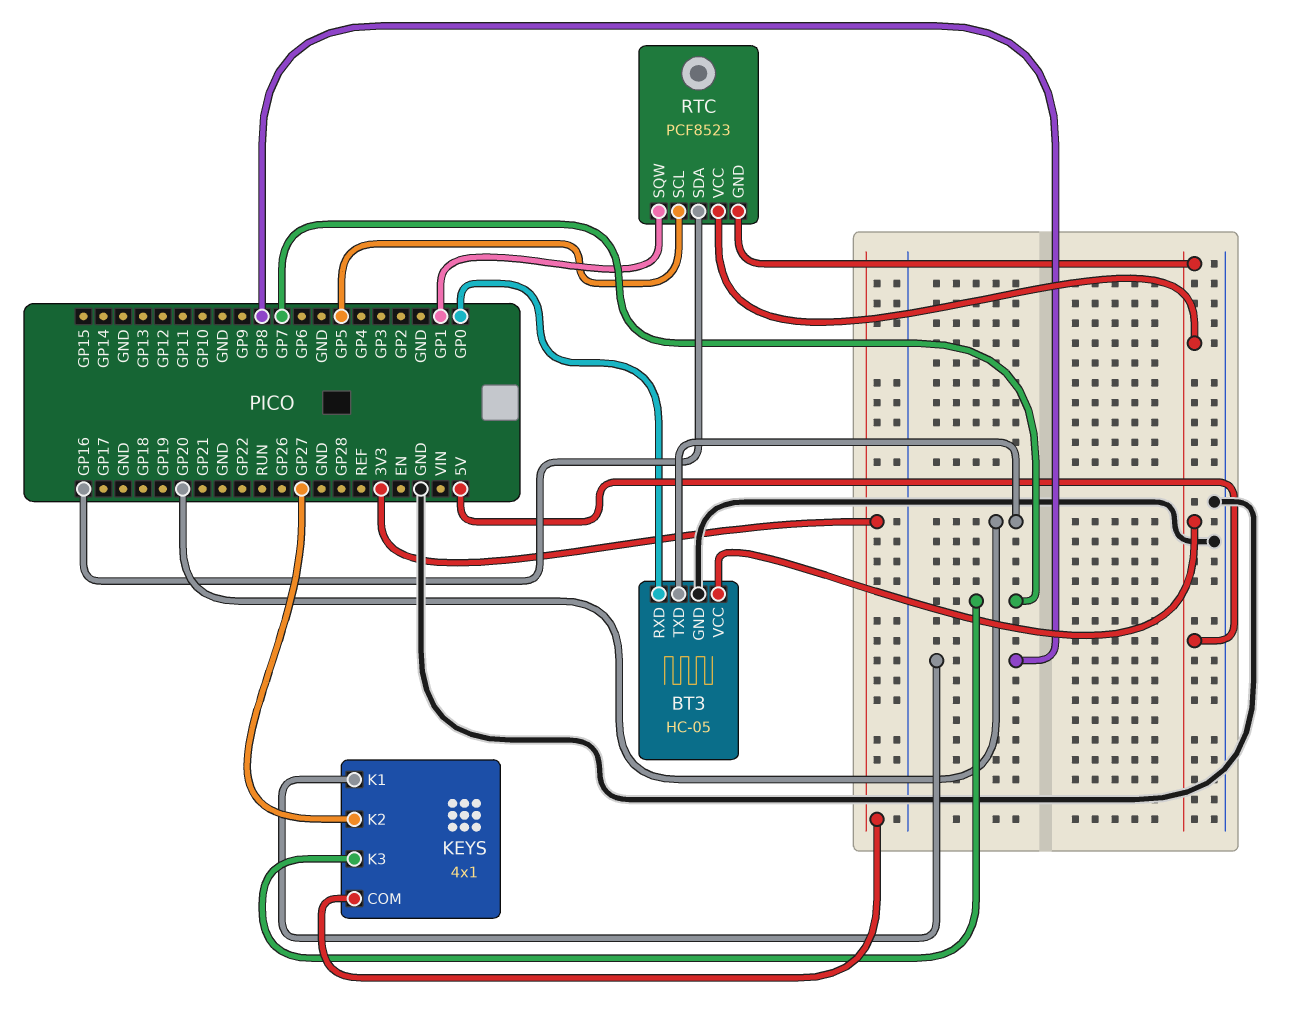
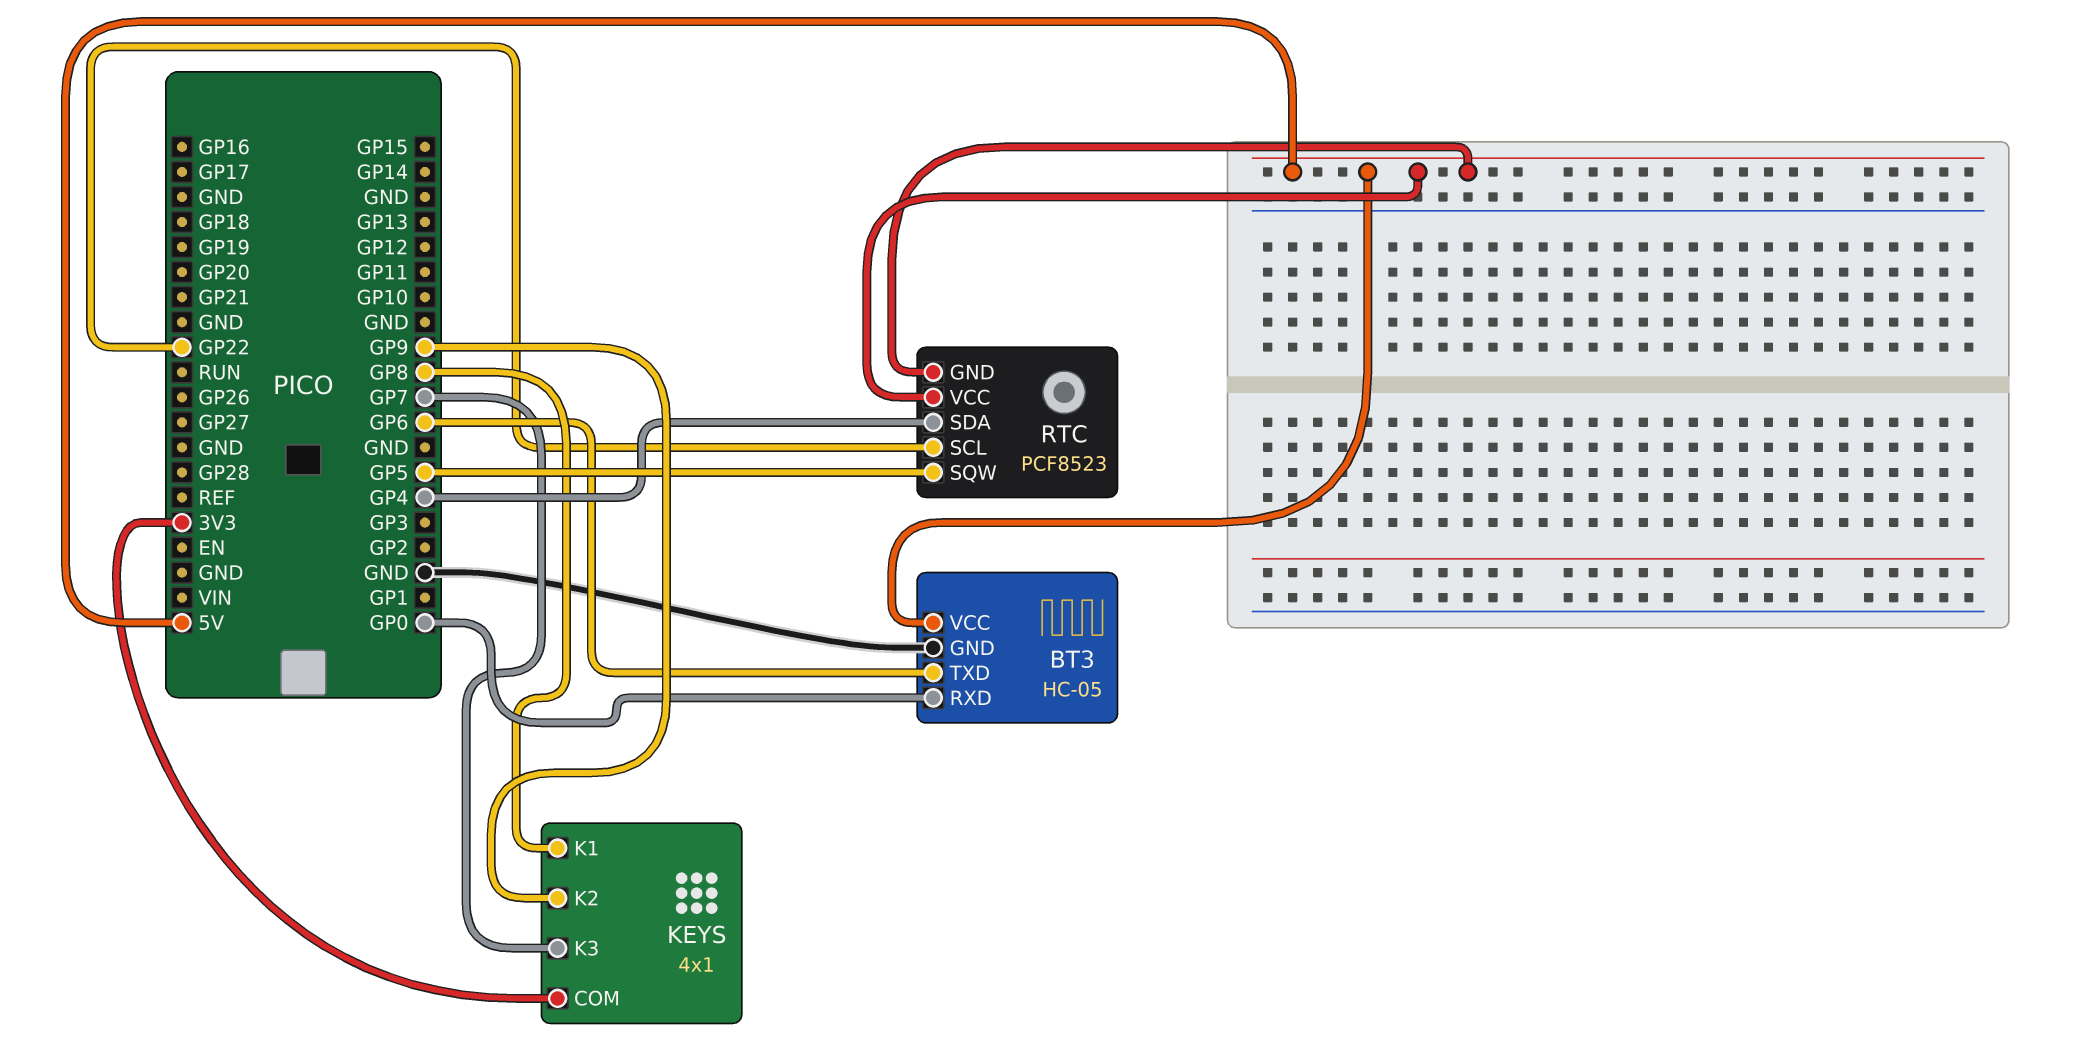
BT3 pin TXD: GP20 -> GP6
KEYS pin K2: GP27 -> GP9
RTC pin SCL: GP5 -> GP22
RTC pin SDA: GP16 -> GP4
RTC pin SQW: GP1 -> GP5

